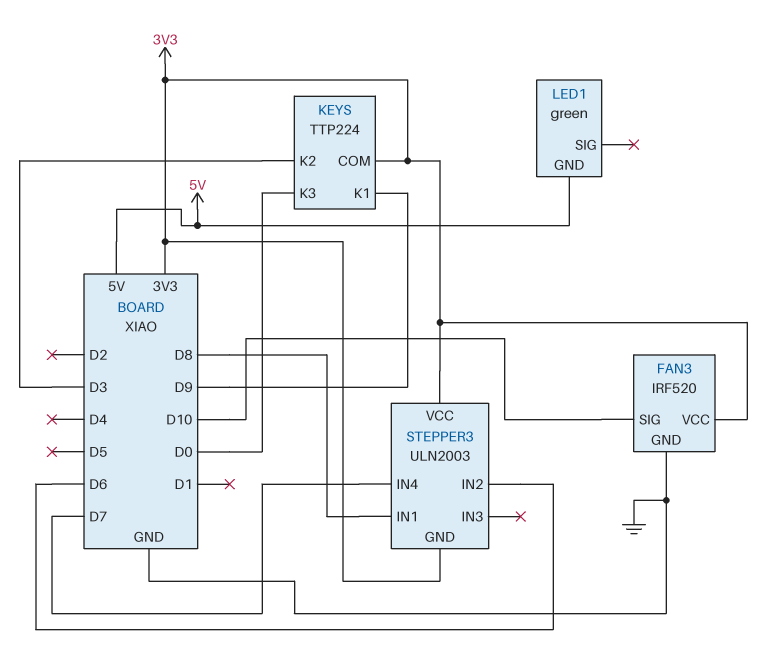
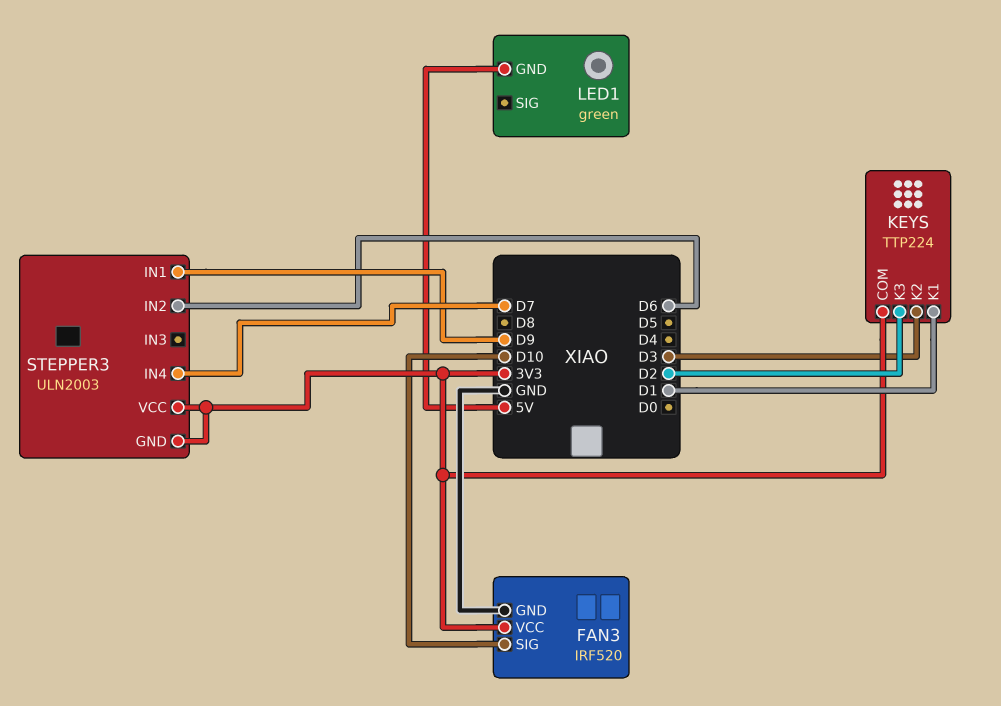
KEYS pin K1: D9 -> D1
KEYS pin K3: D0 -> D2
STEPPER3 pin IN1: D8 -> D9

